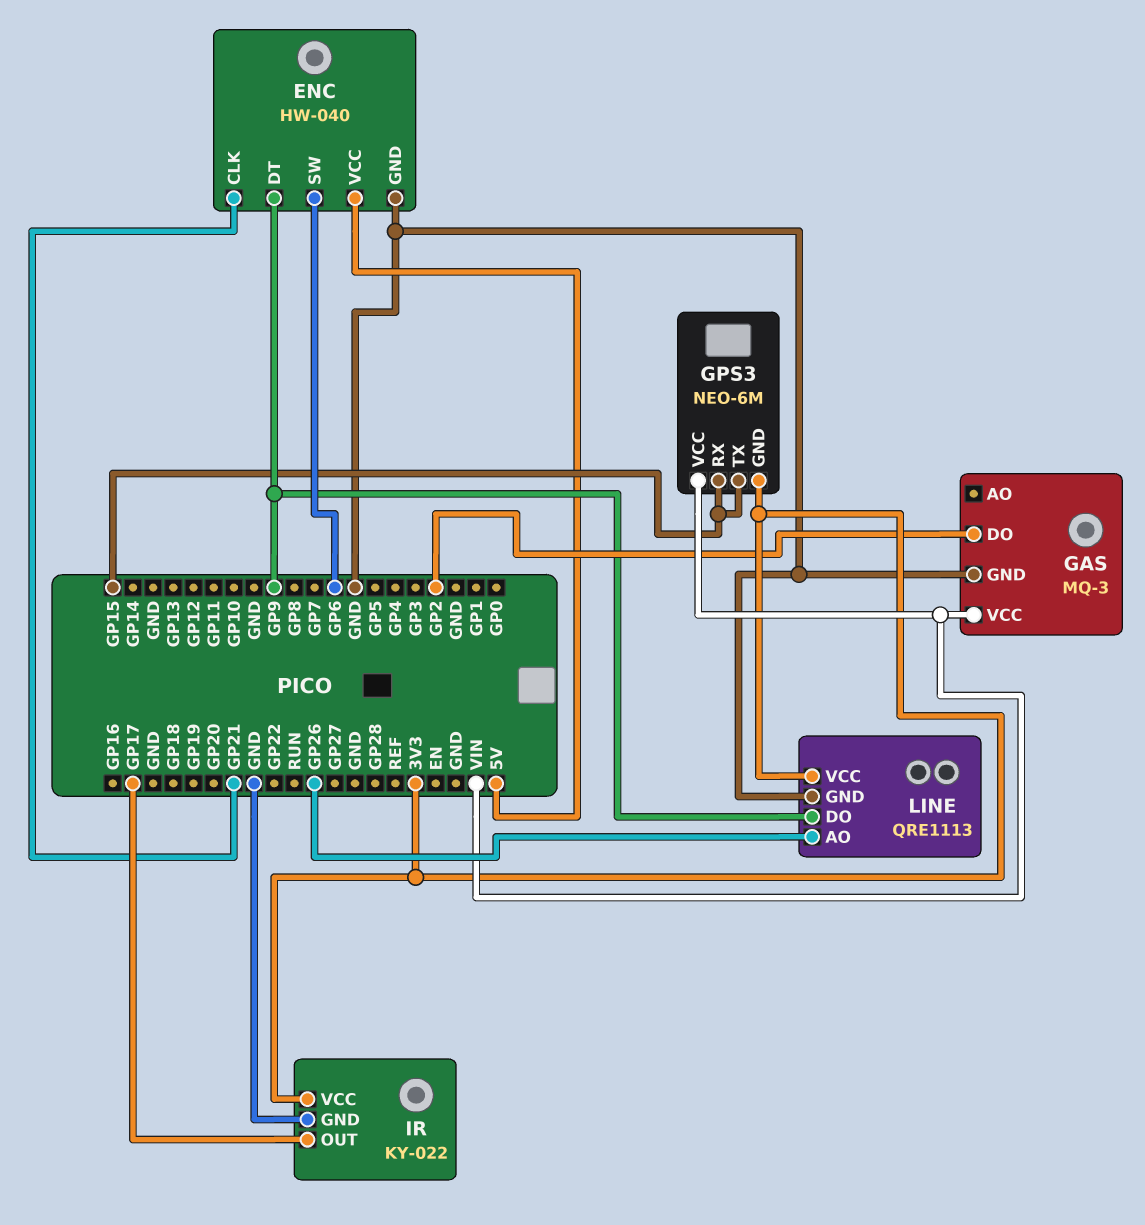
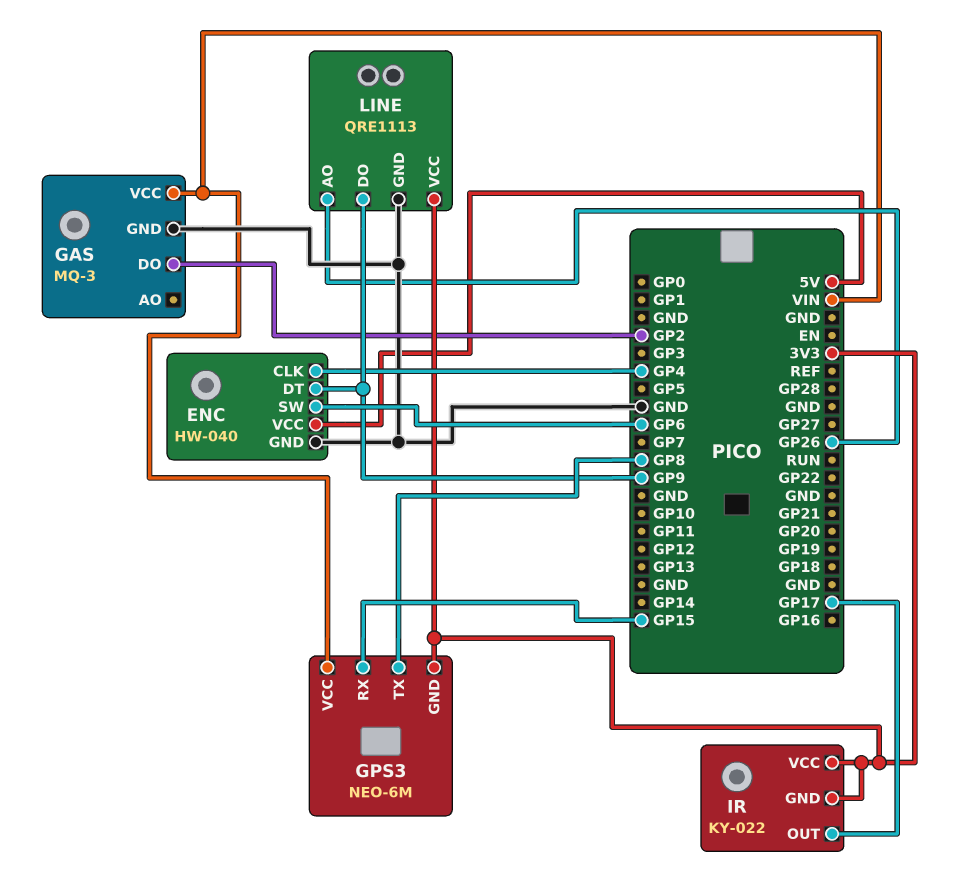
ENC pin CLK: GP21 -> GP4
GPS3 pin TX: GP15 -> GP8
IR pin GND: GND -> 3V3

